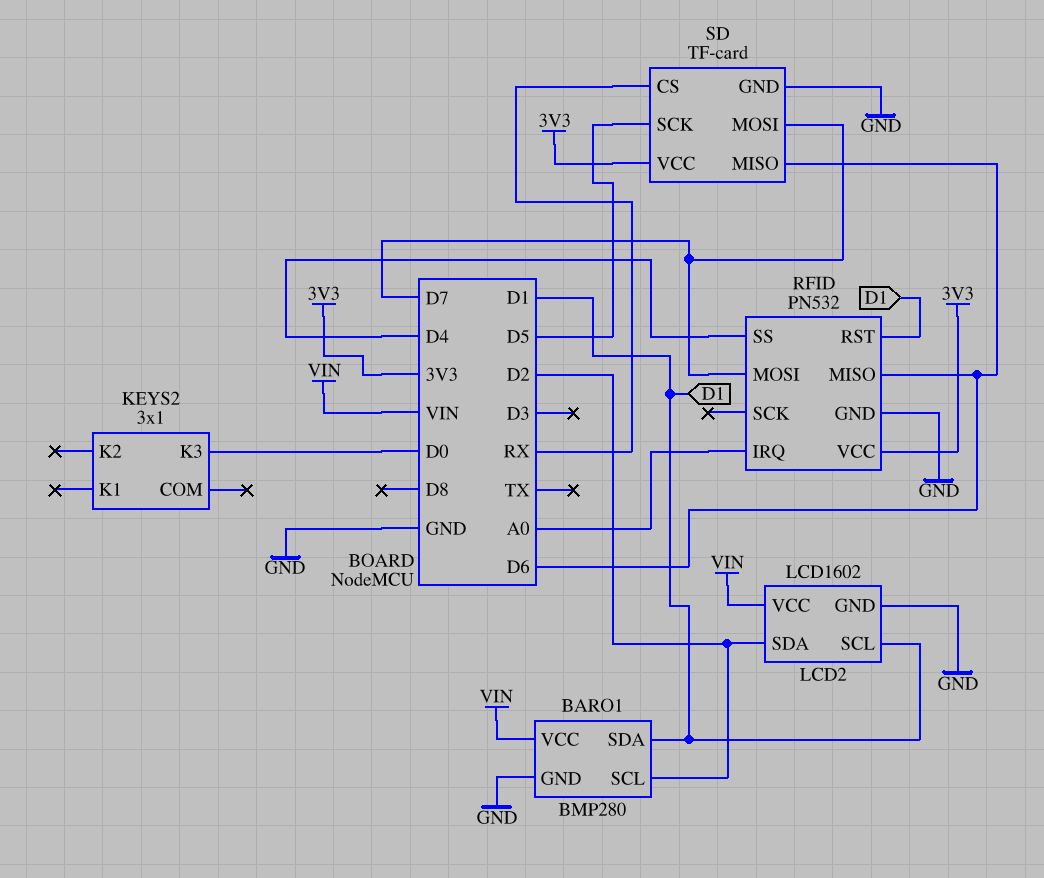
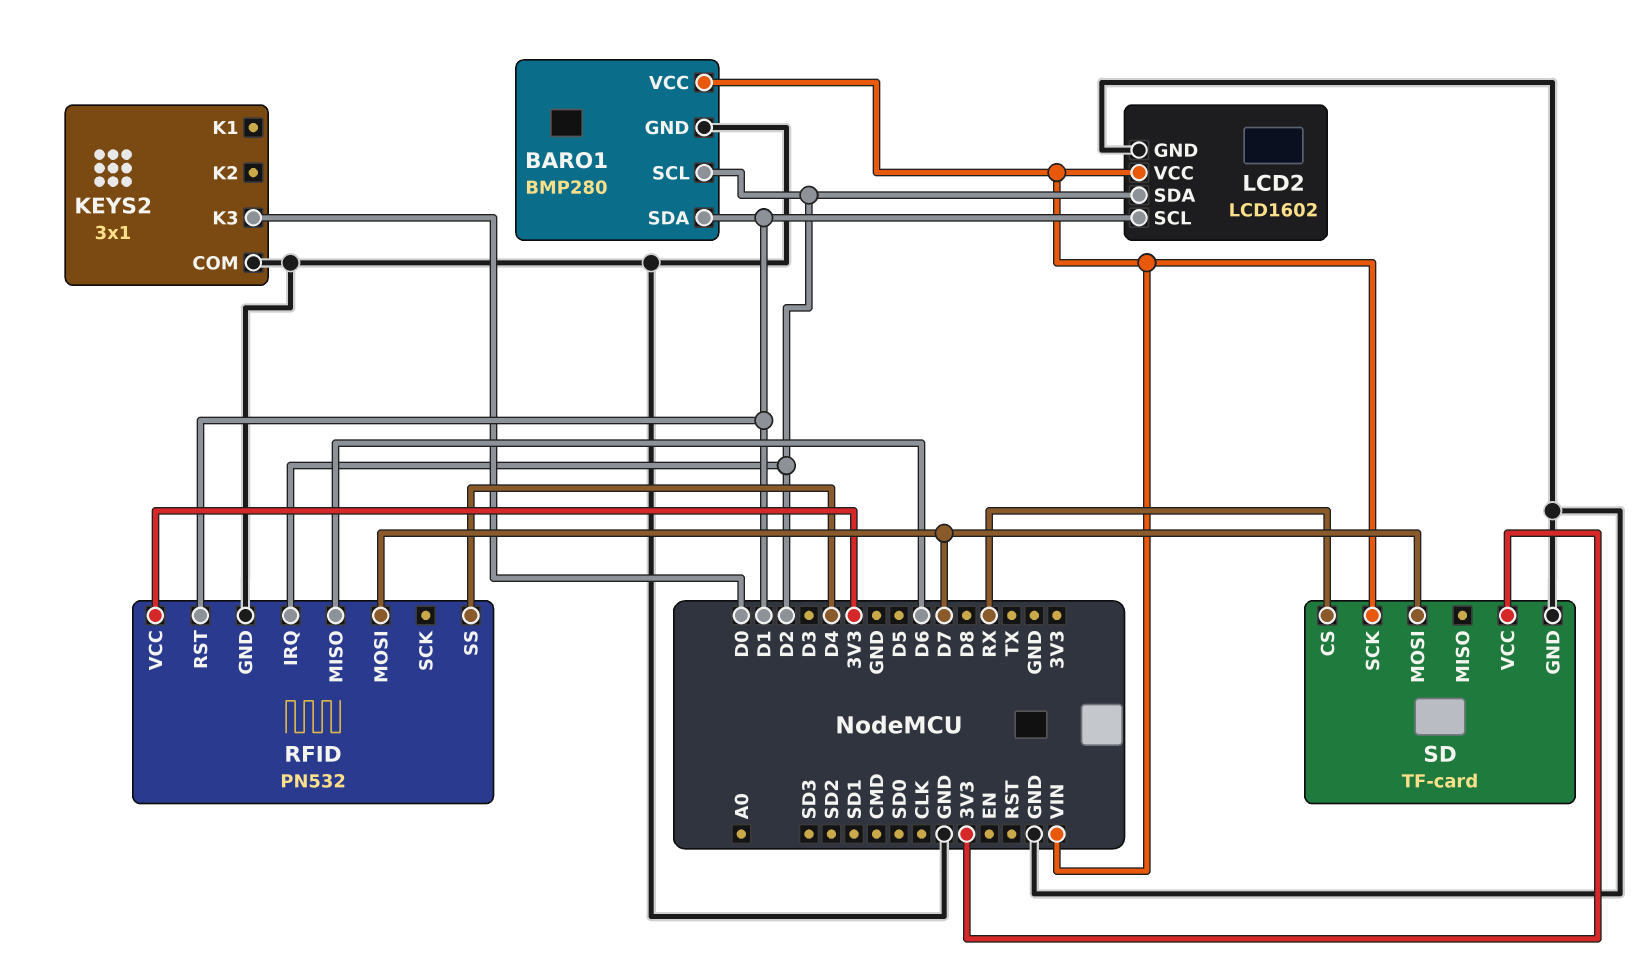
KEYS2 pin COM: none -> GND
RFID pin IRQ: A0 -> D2
SD pin MISO: D6 -> none
SD pin SCK: D5 -> VIN

